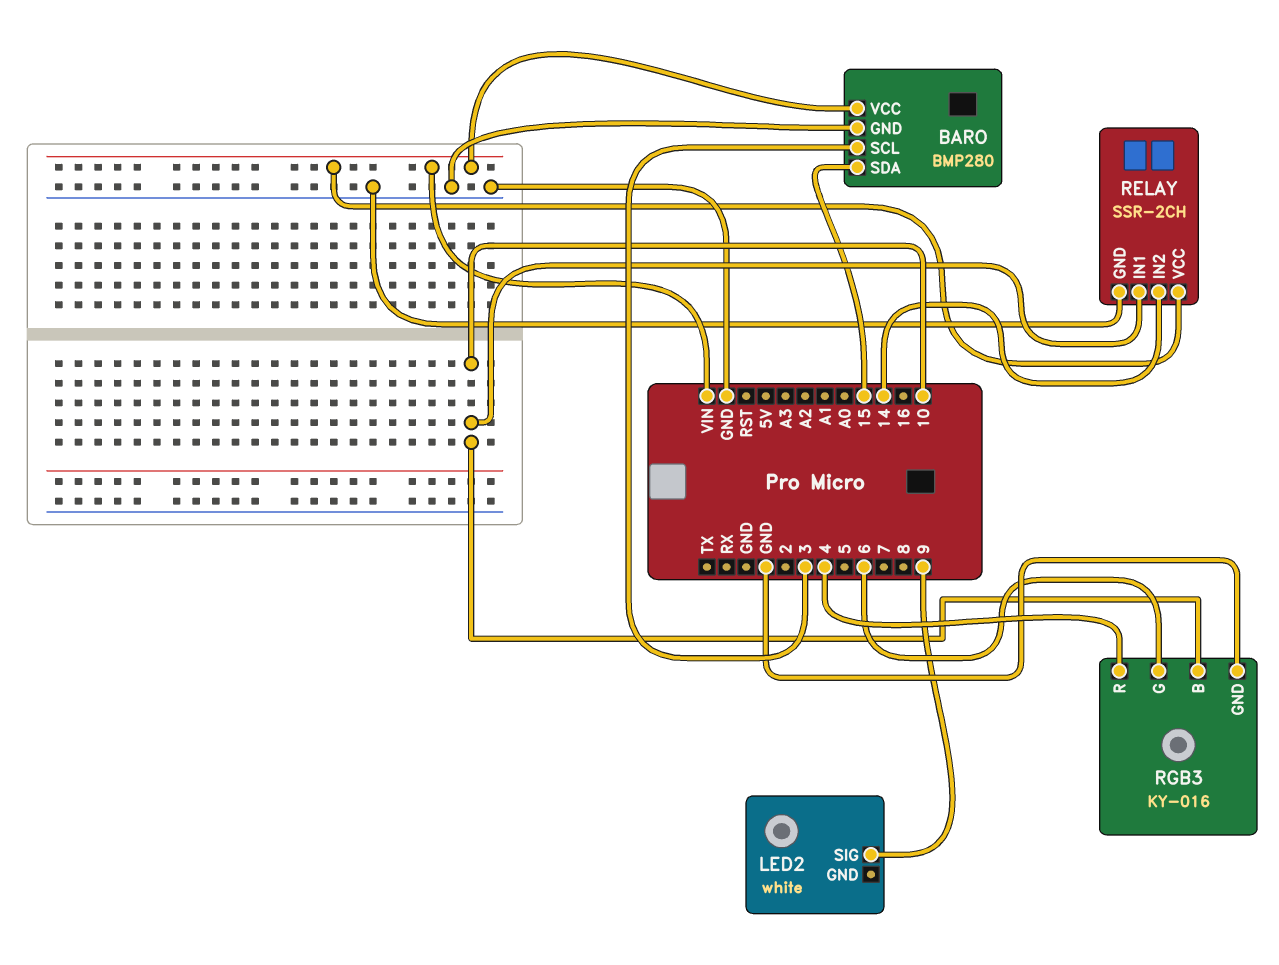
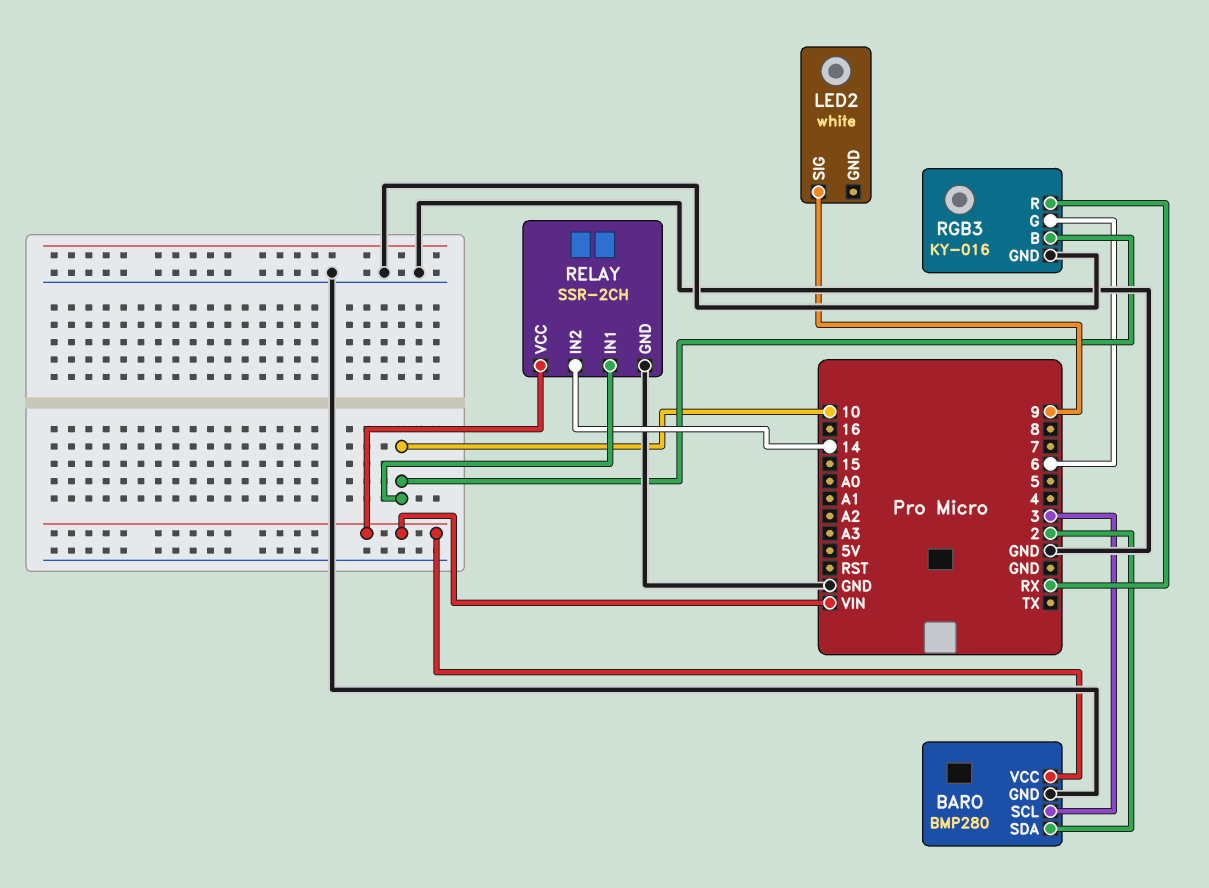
BARO pin SDA: 15 -> 2
RGB3 pin R: 4 -> RX

